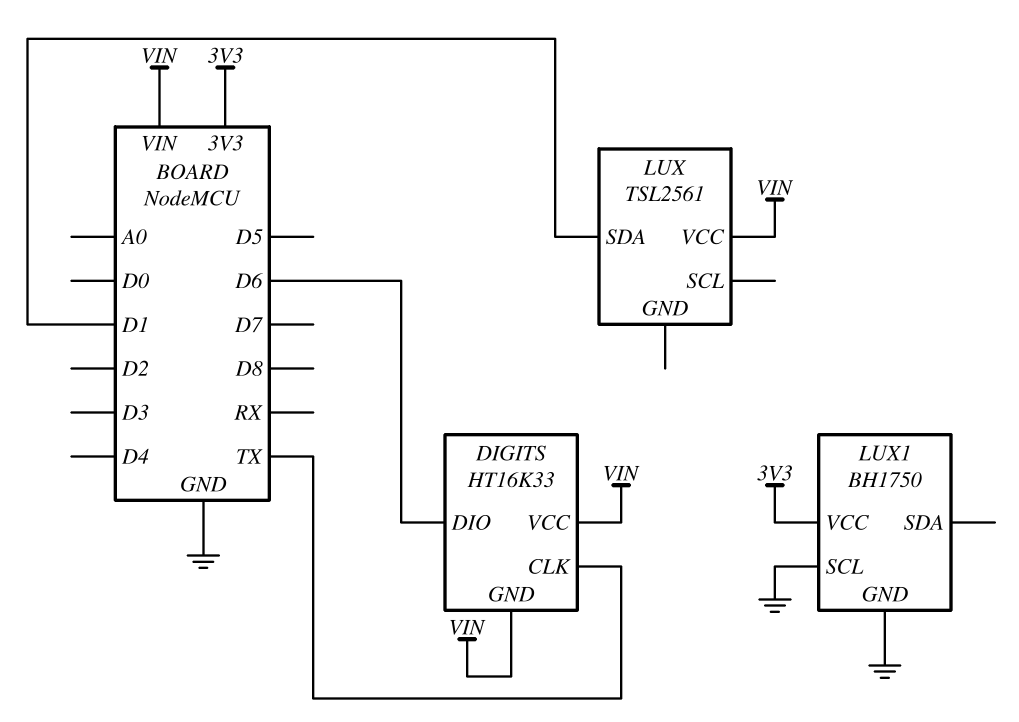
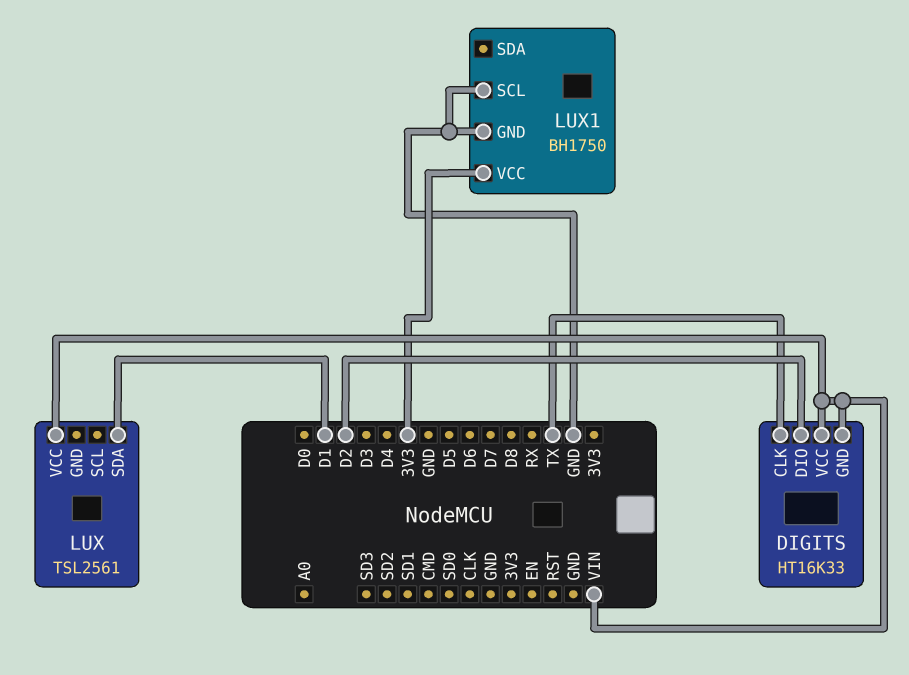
DIGITS pin DIO: D6 -> D2

